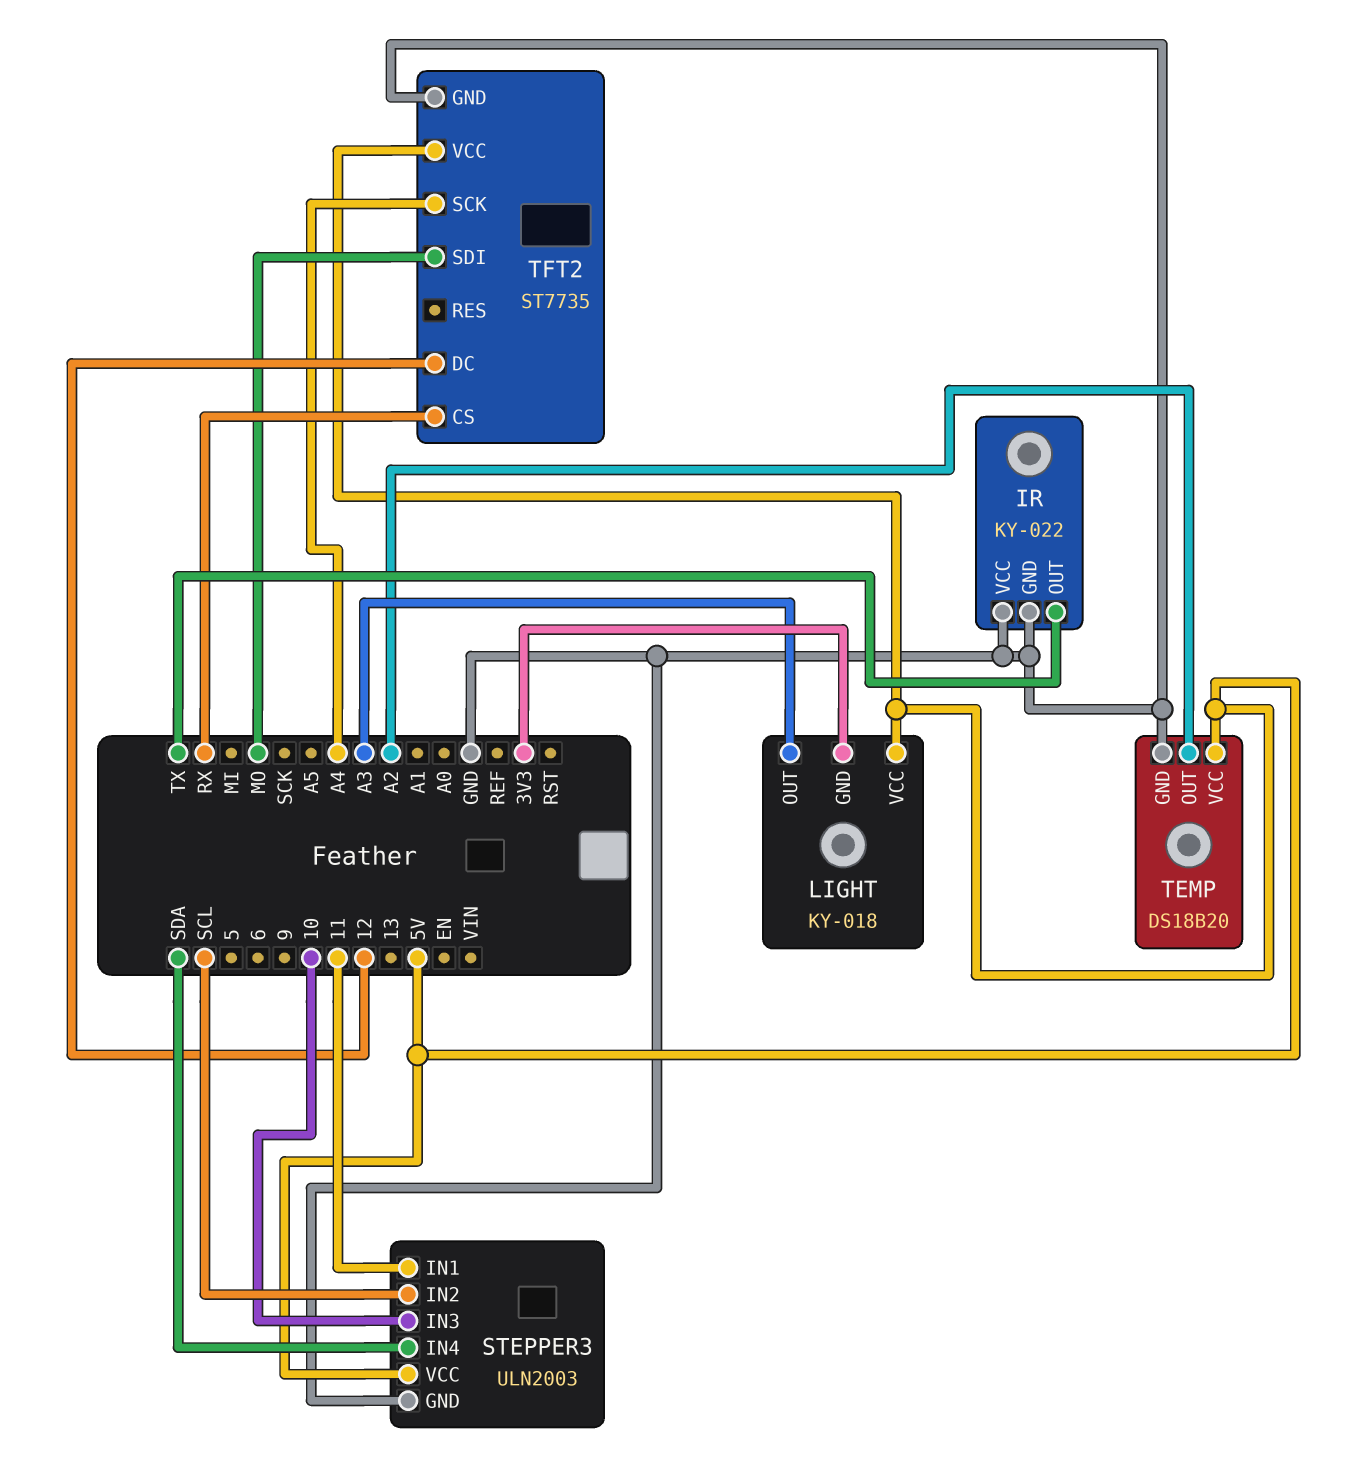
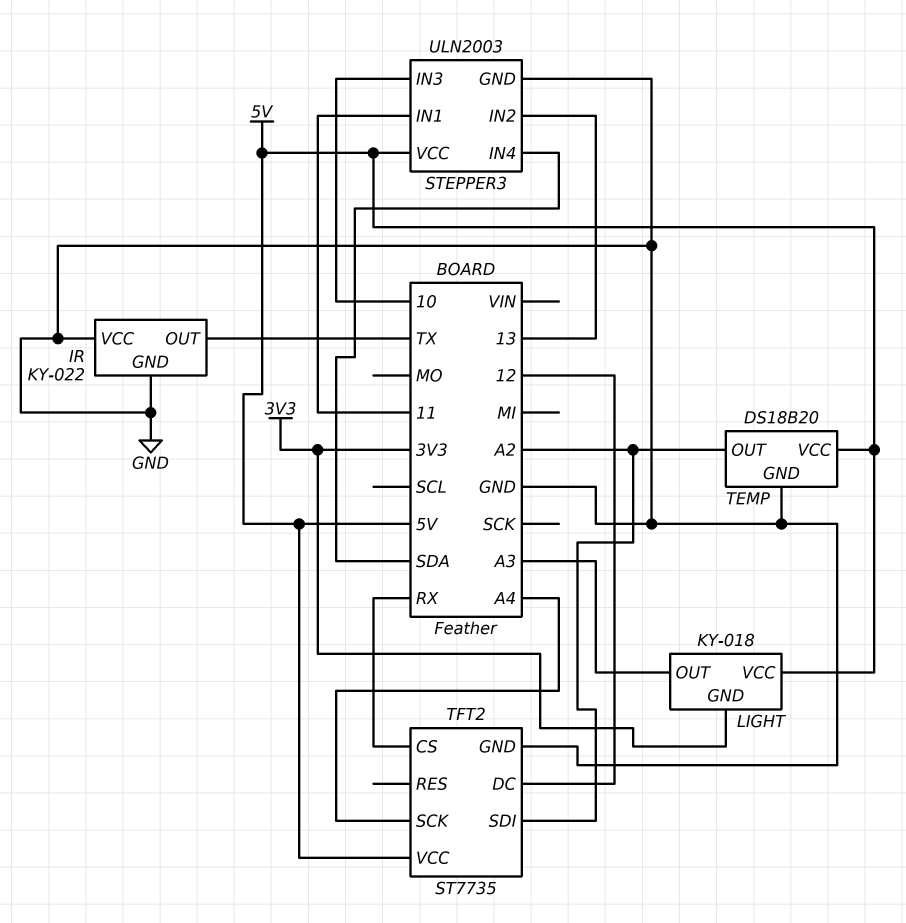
STEPPER3 pin IN2: SCL -> 13
TFT2 pin SDI: MO -> A2

